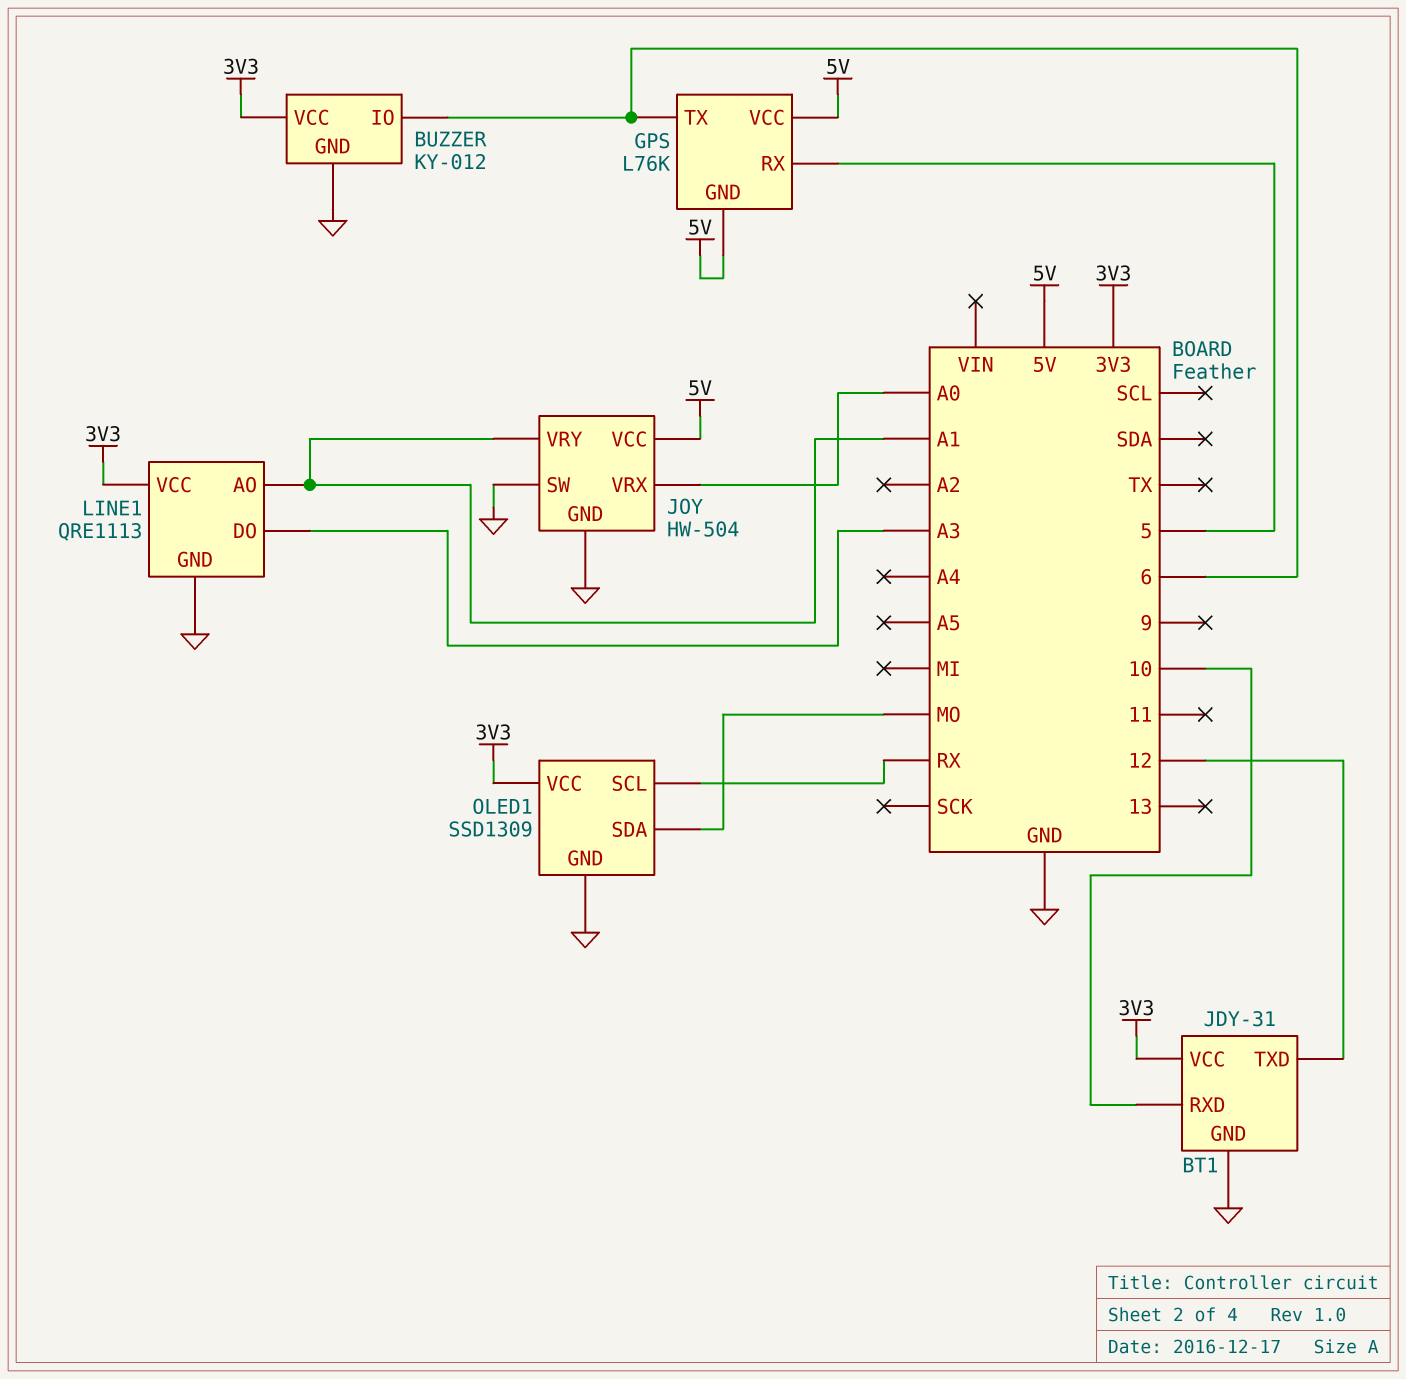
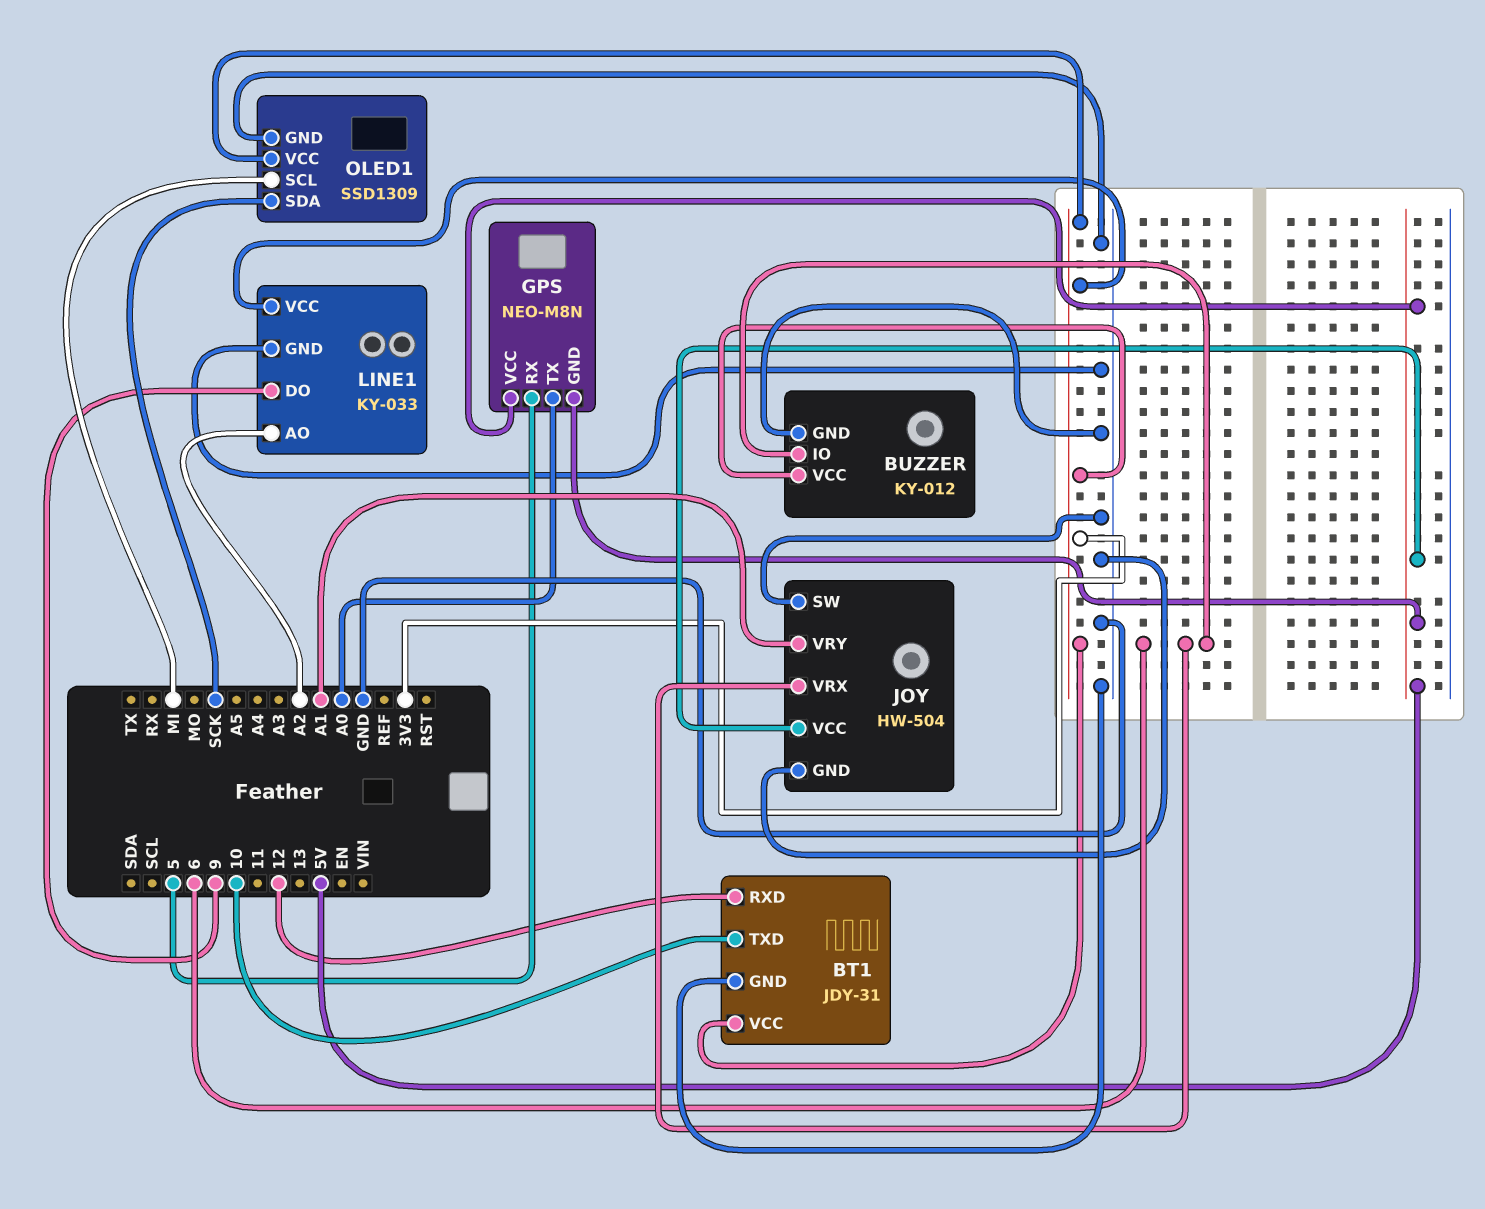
BT1 pin RXD: 10 -> 12
BT1 pin TXD: 12 -> 10
GPS: L76K -> NEO-M8N
GPS pin TX: 6 -> A0
JOY pin VRX: A0 -> 6
LINE1: QRE1113 -> KY-033
LINE1 pin AO: A1 -> A2
LINE1 pin DO: A3 -> 9
OLED1 pin SCL: RX -> MI
OLED1 pin SDA: MO -> SCK

